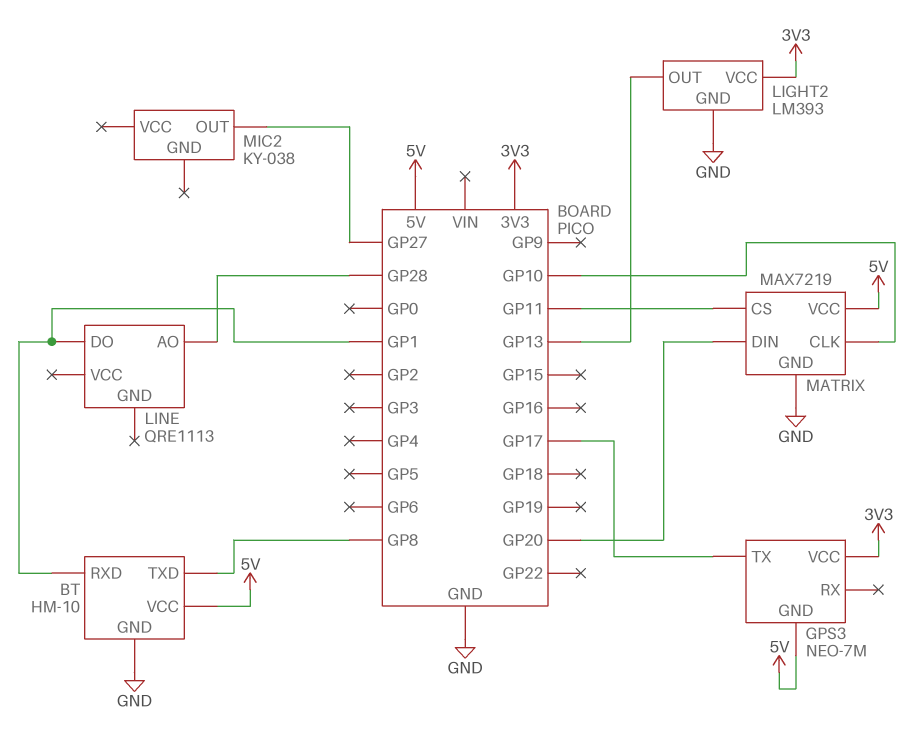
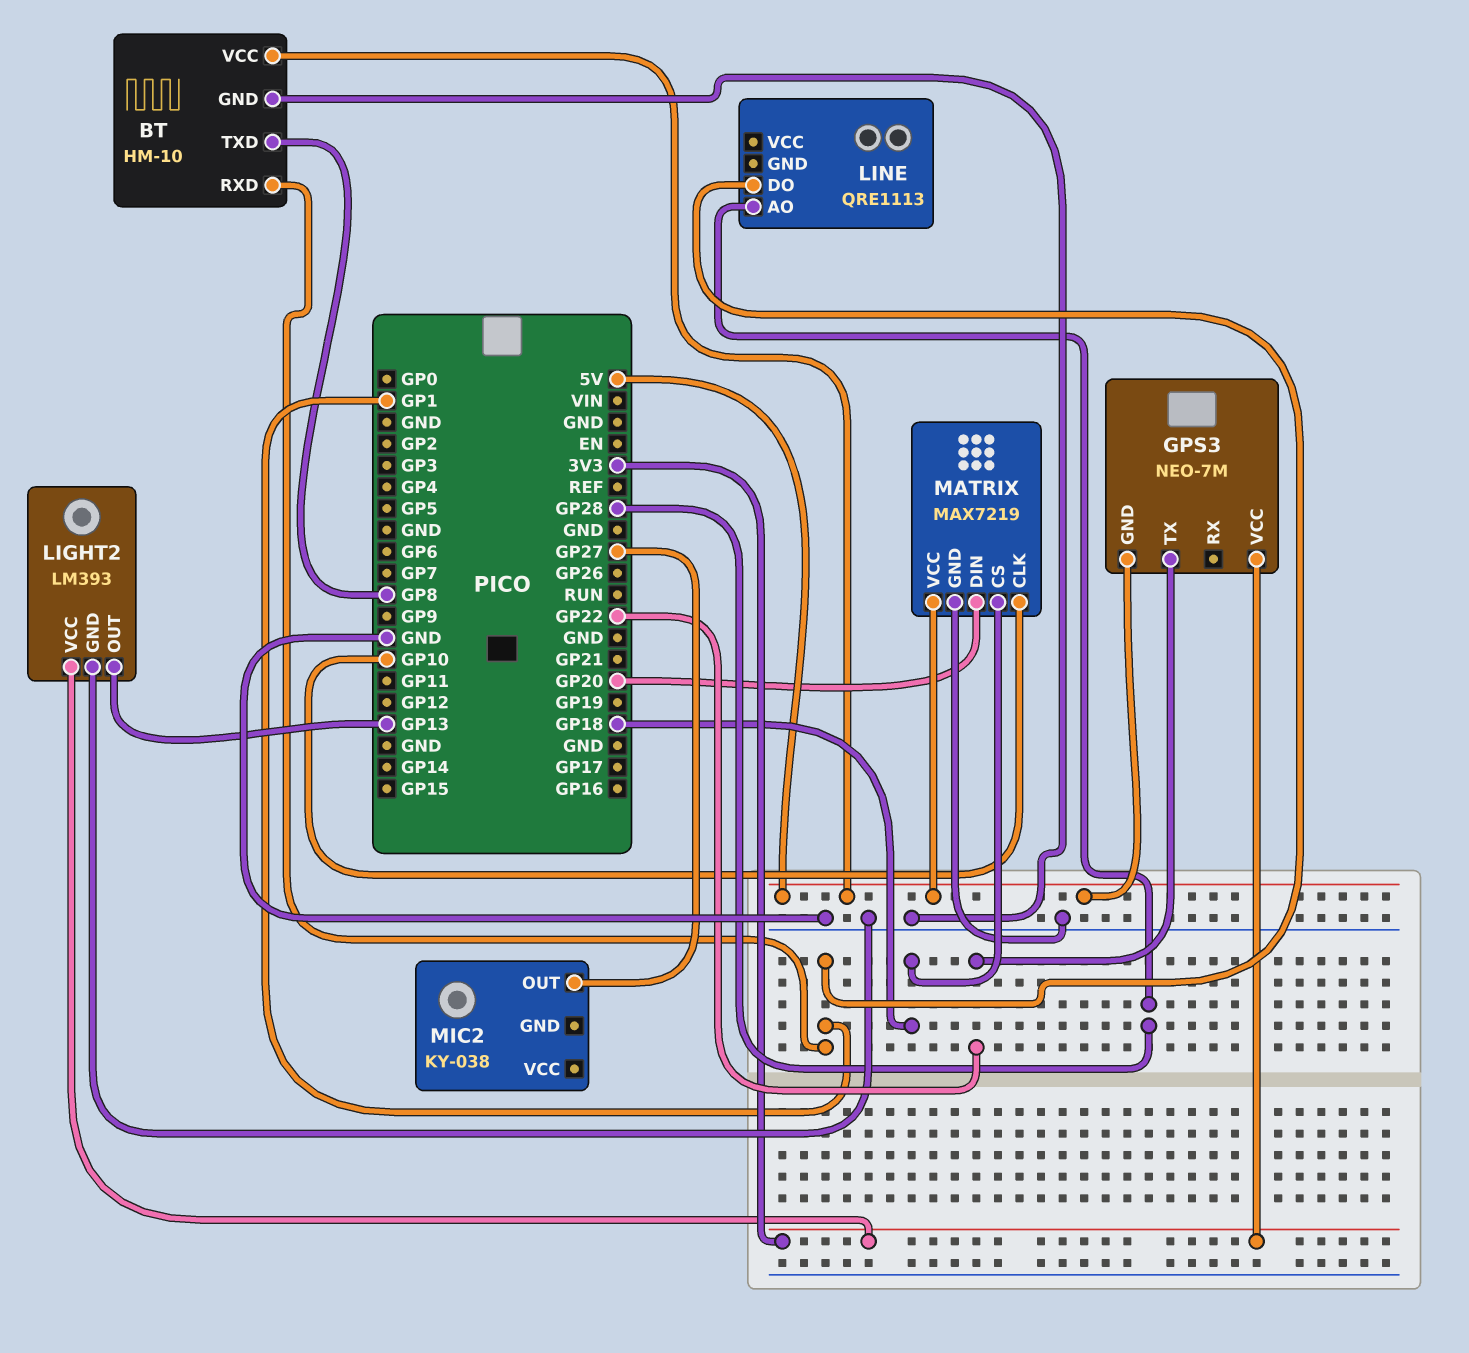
GPS3 pin TX: GP17 -> GP22
MATRIX pin CS: GP11 -> GP18

